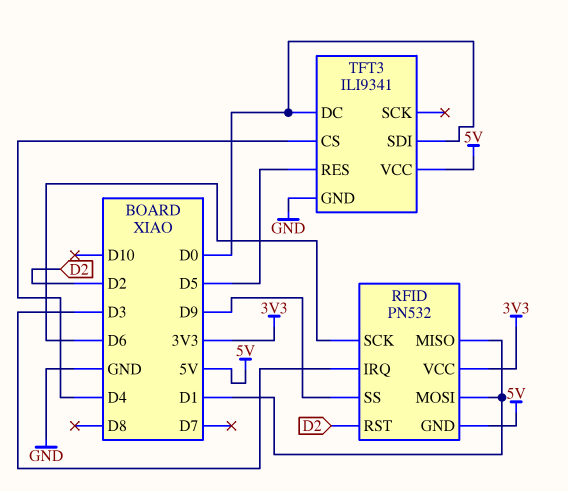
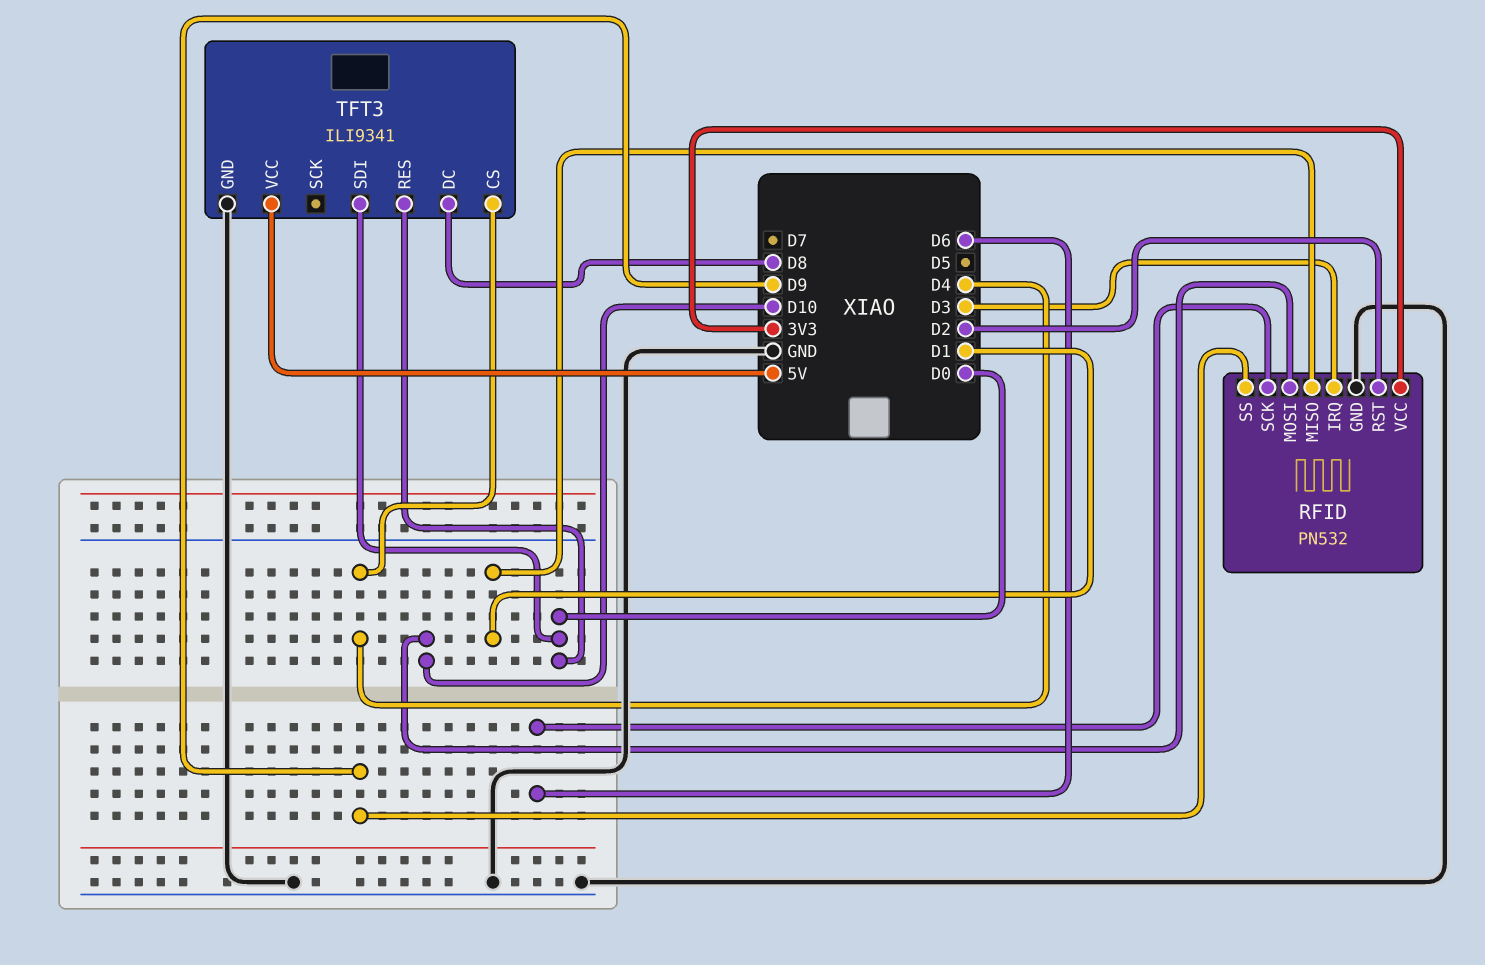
RFID pin GND: 5V -> GND
RFID pin MOSI: D1 -> D10
TFT3 pin DC: D0 -> D8
TFT3 pin RES: D5 -> D0

